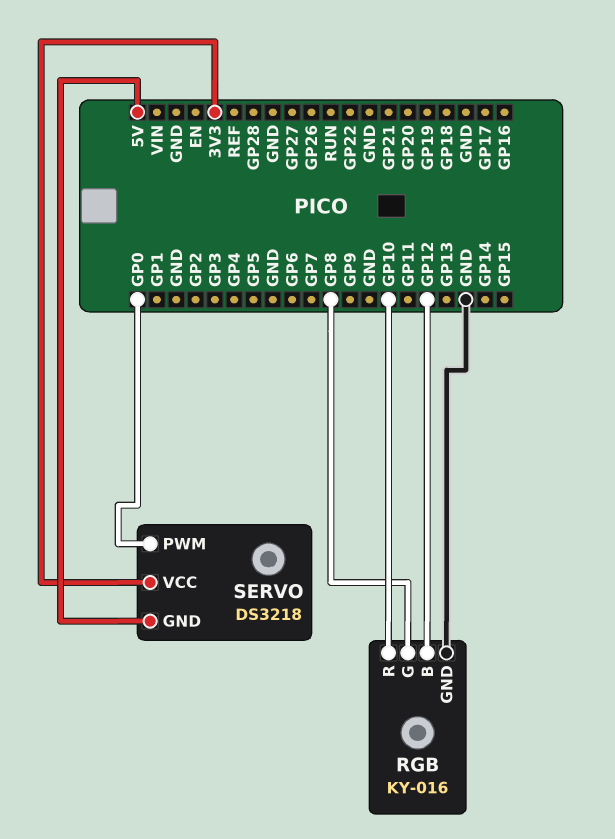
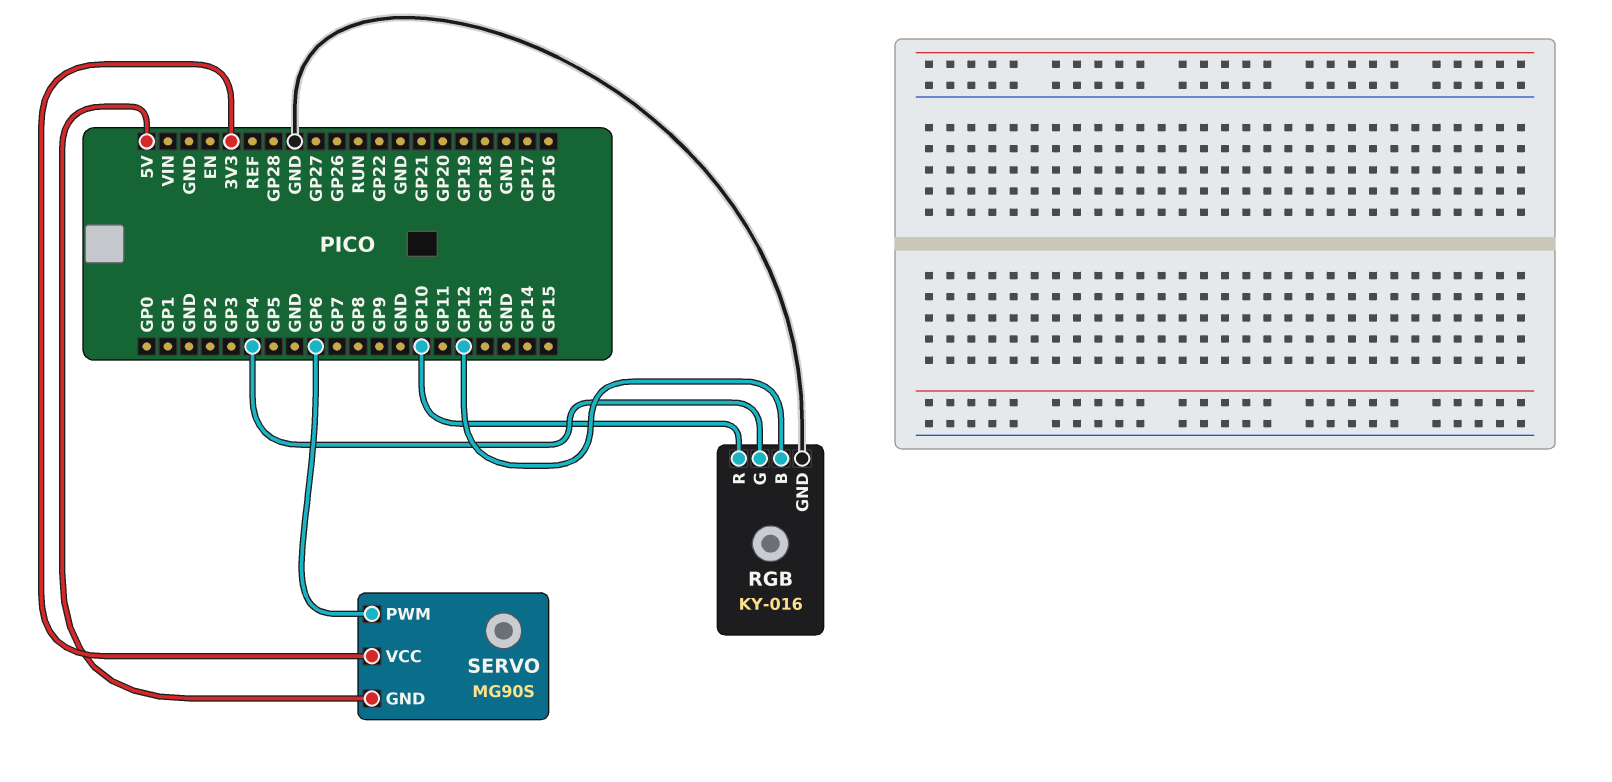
RGB pin G: GP8 -> GP4
SERVO: DS3218 -> MG90S
SERVO pin PWM: GP0 -> GP6

